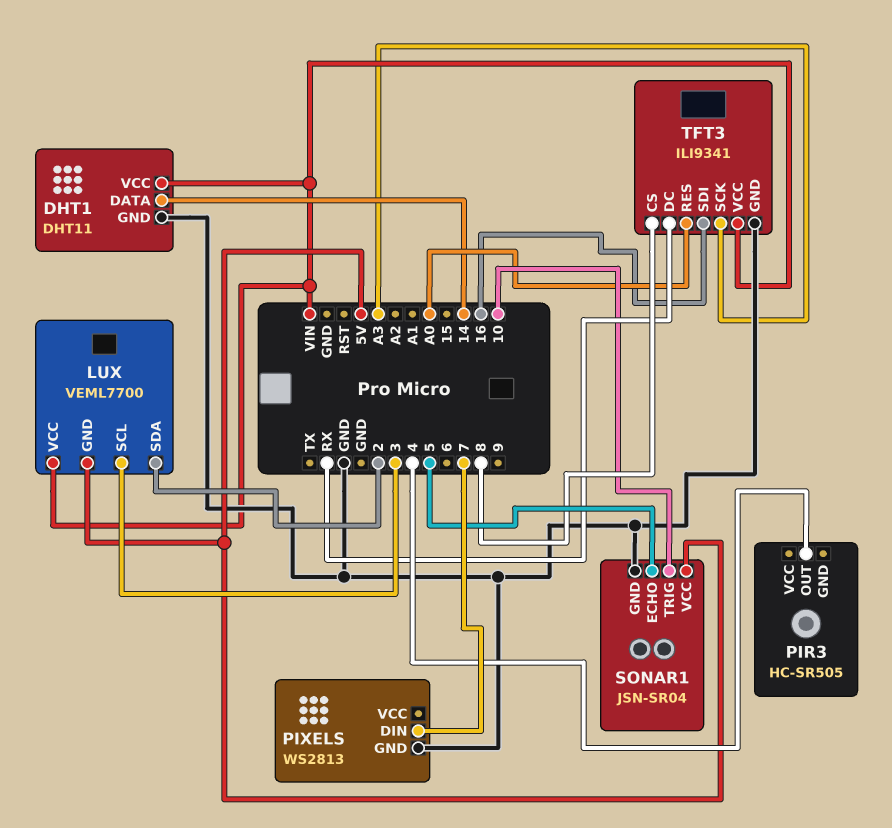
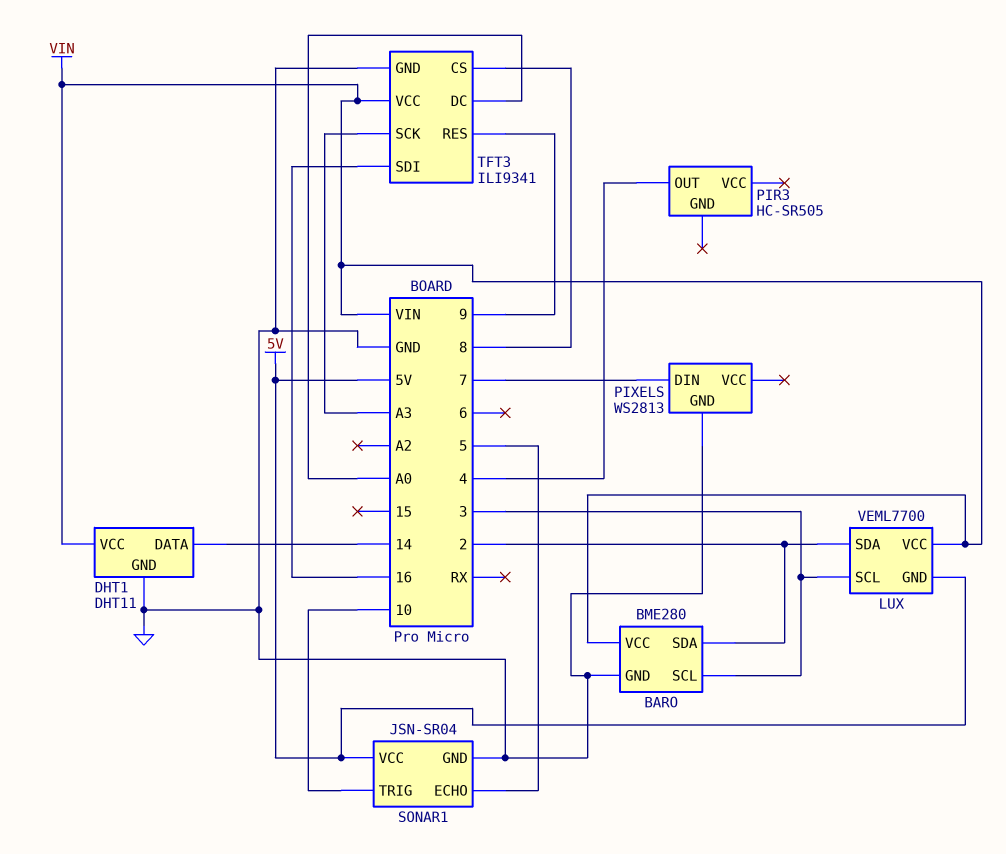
BARO: none -> BME280
BARO pin GND: none -> GND
BARO pin SCL: none -> 3
BARO pin SDA: none -> 2
BARO pin VCC: none -> VIN
TFT3 pin DC: RX -> A0
TFT3 pin RES: A0 -> 9

